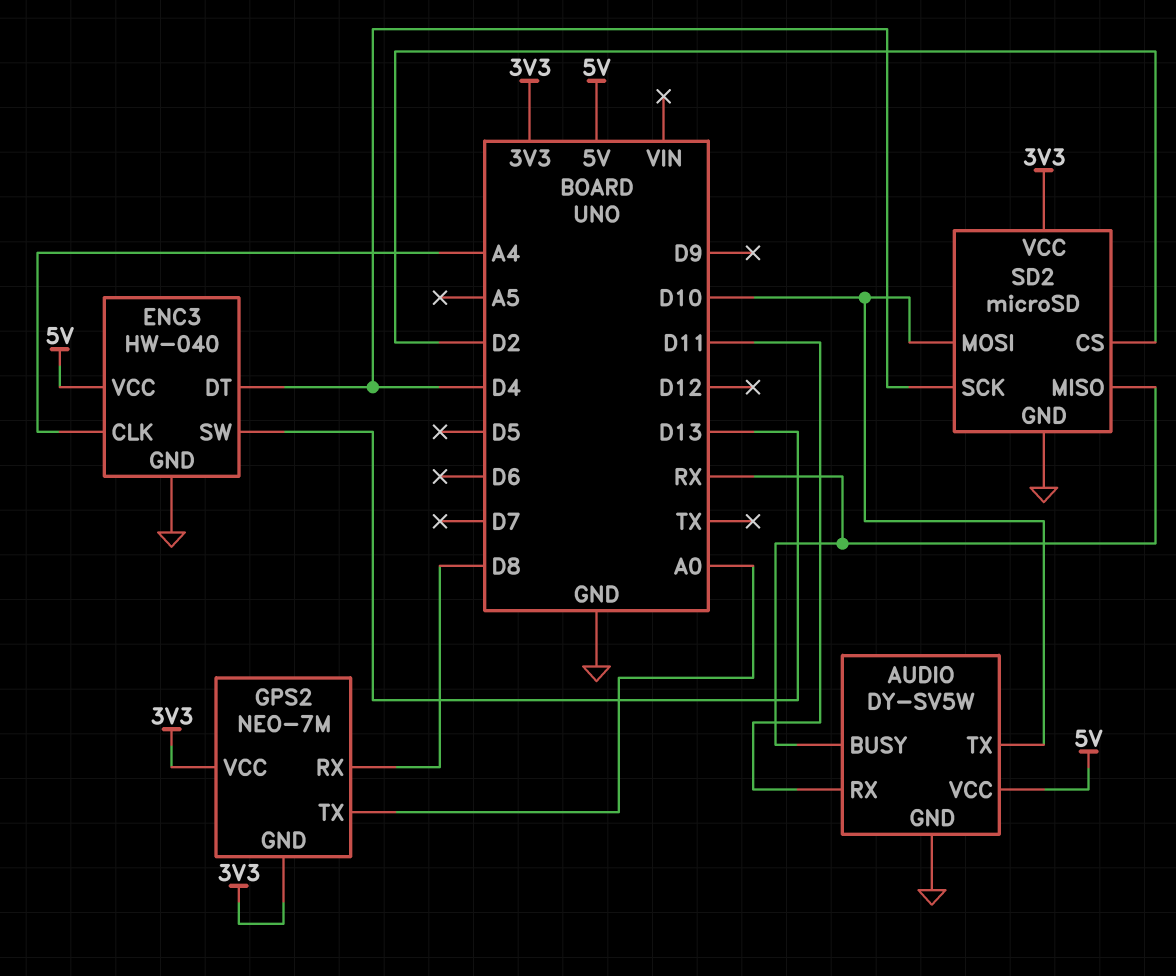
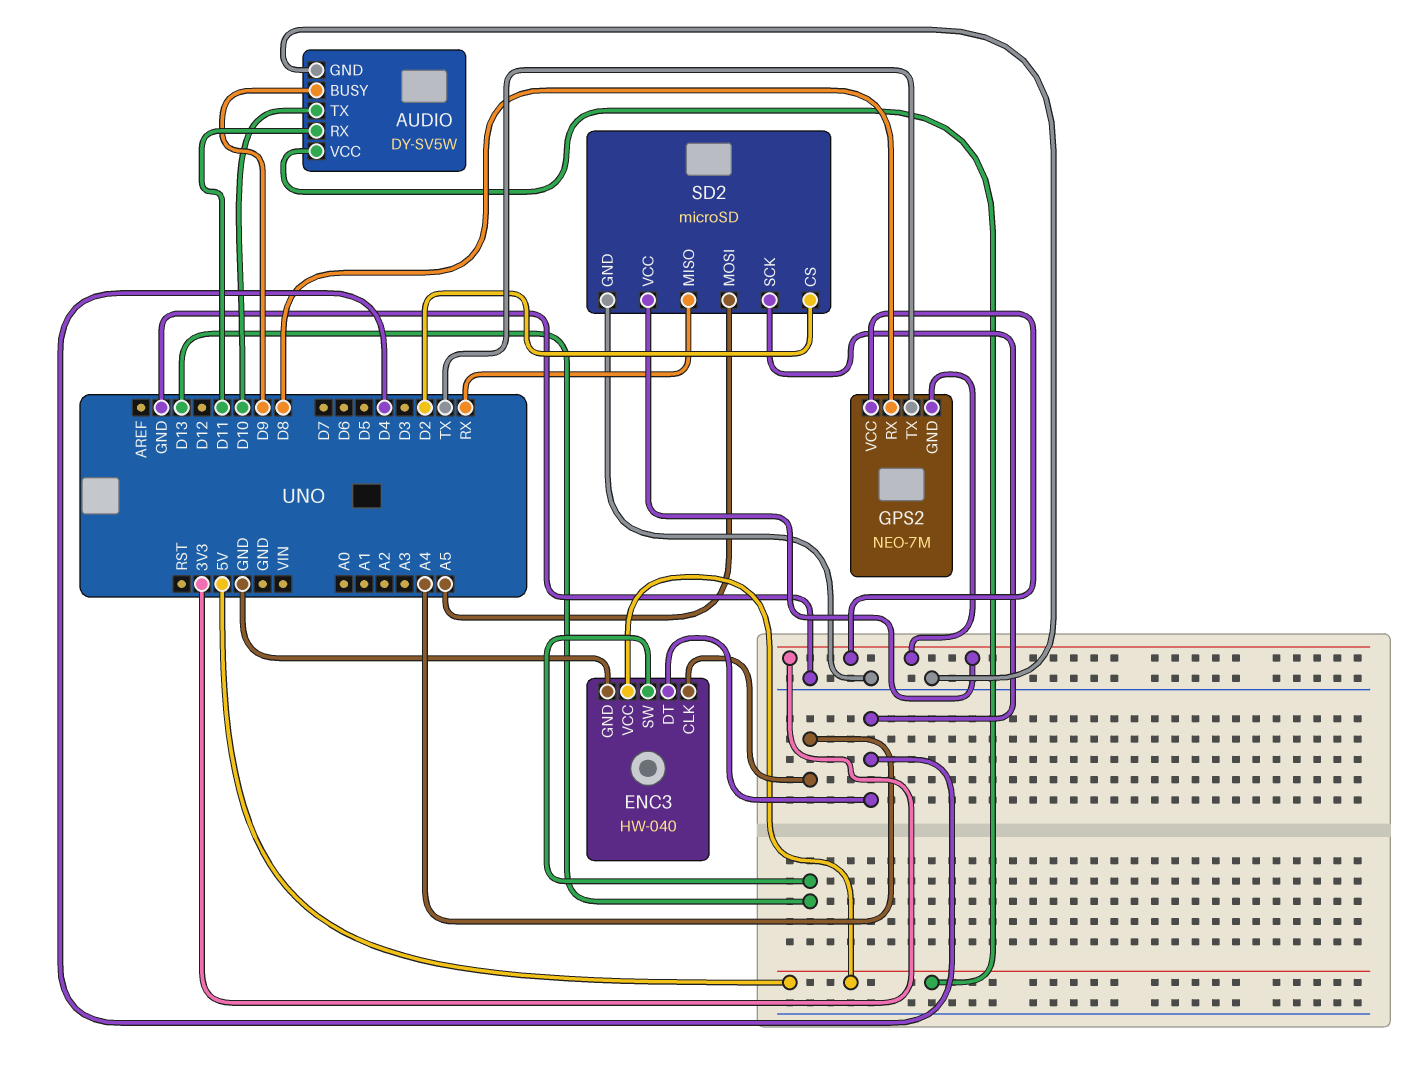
AUDIO pin BUSY: RX -> D9
GPS2 pin TX: A0 -> TX
SD2 pin MOSI: D10 -> A5

